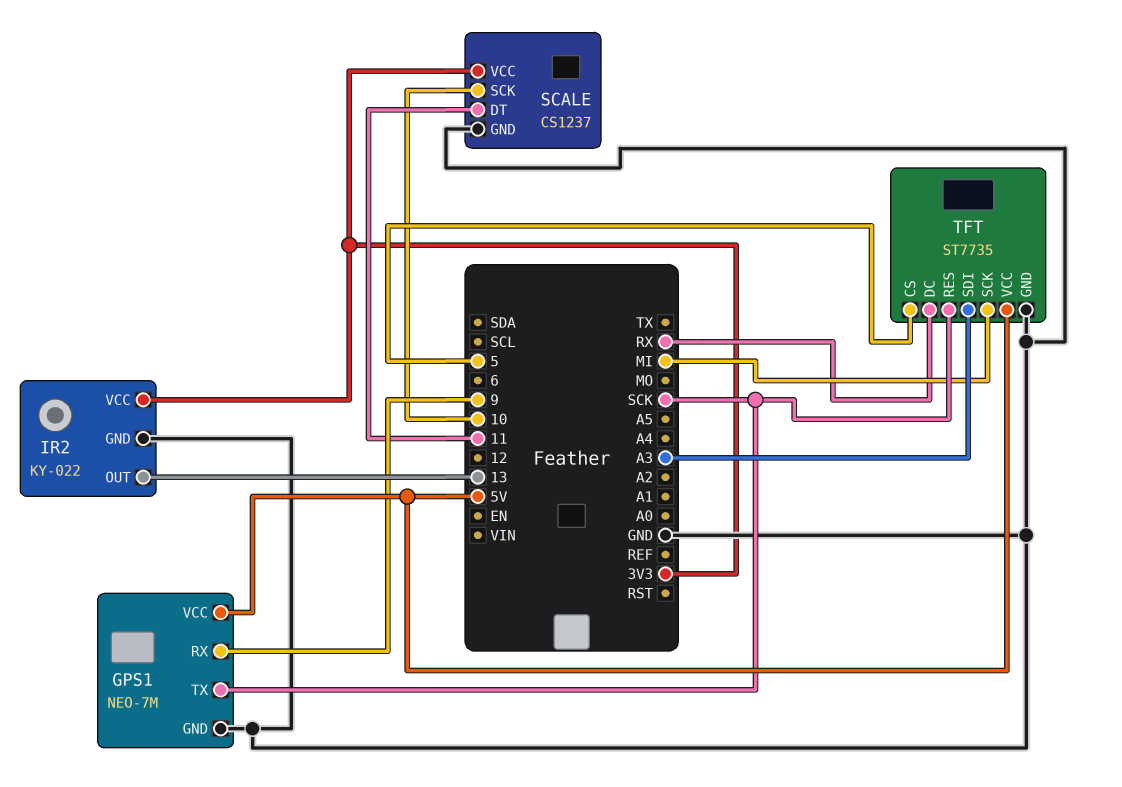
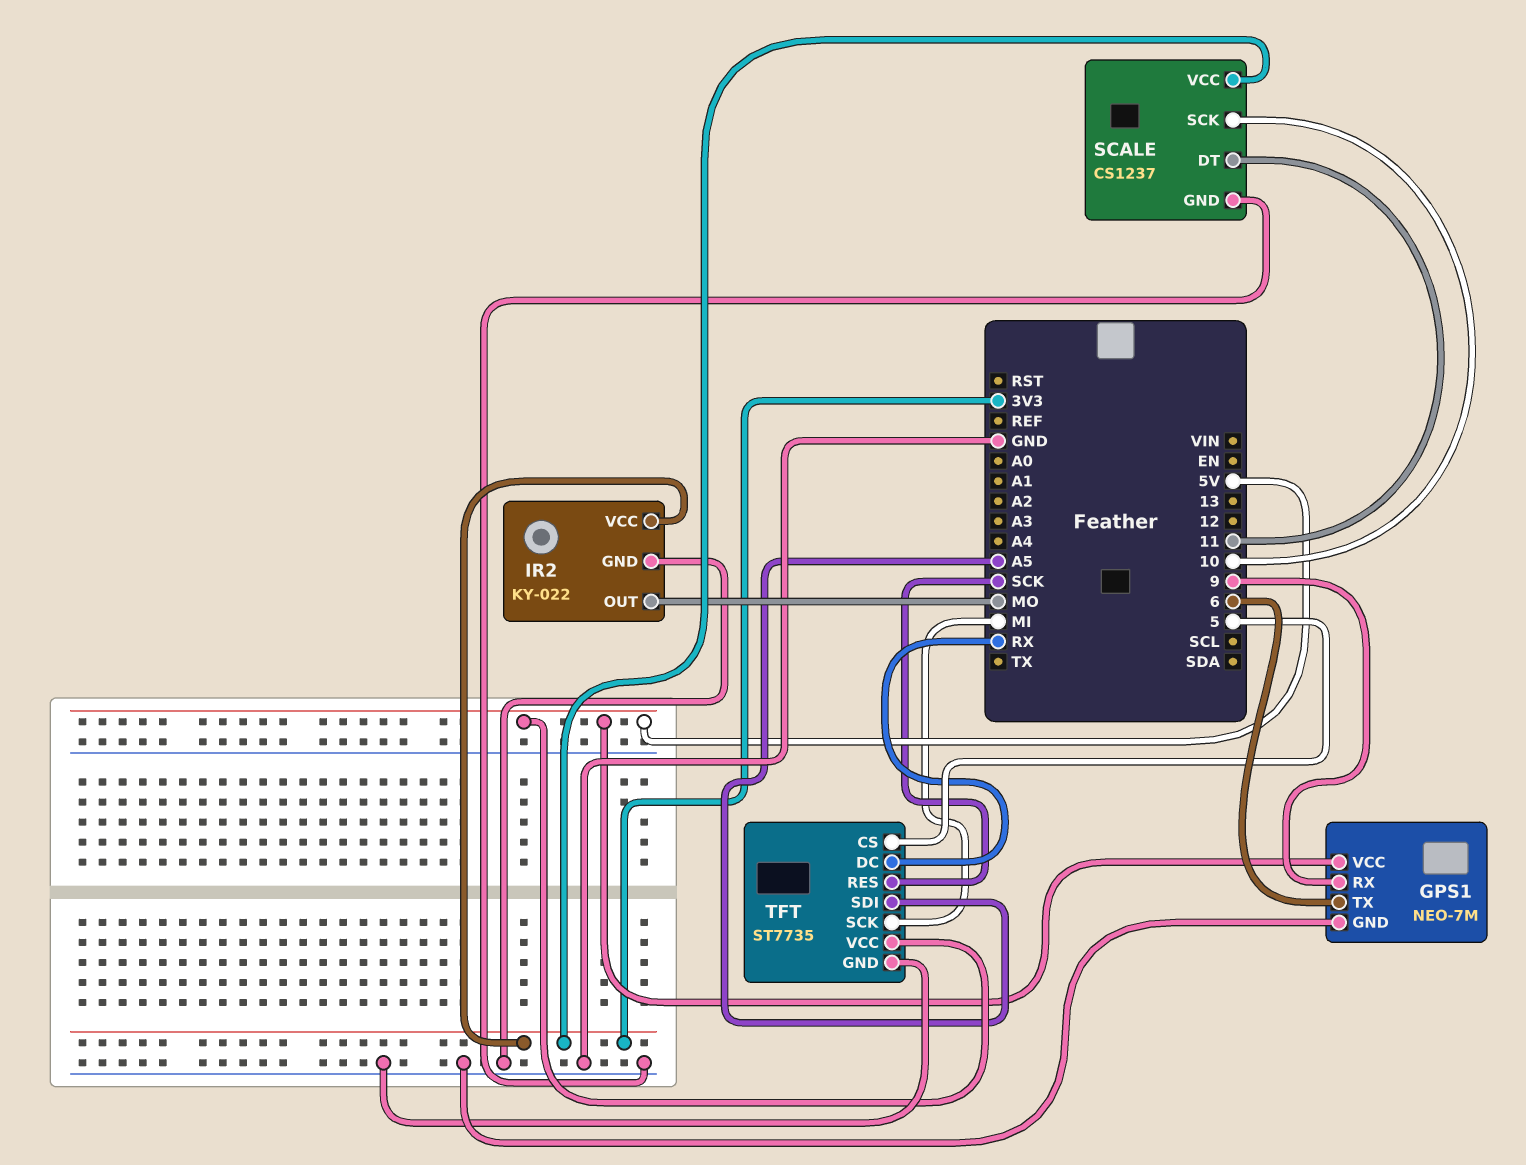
GPS1 pin TX: SCK -> 6
IR2 pin OUT: 13 -> MO
TFT pin SDI: A3 -> A5

